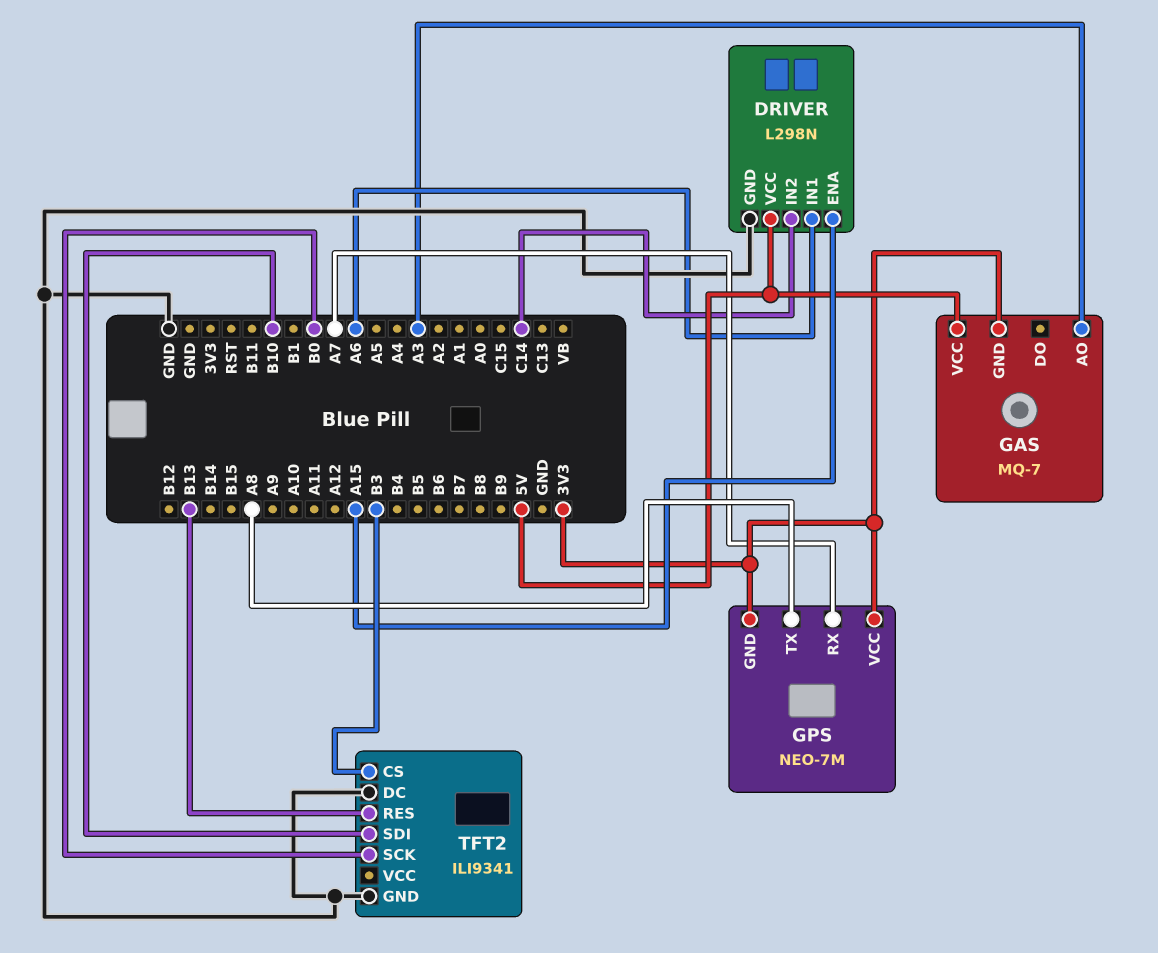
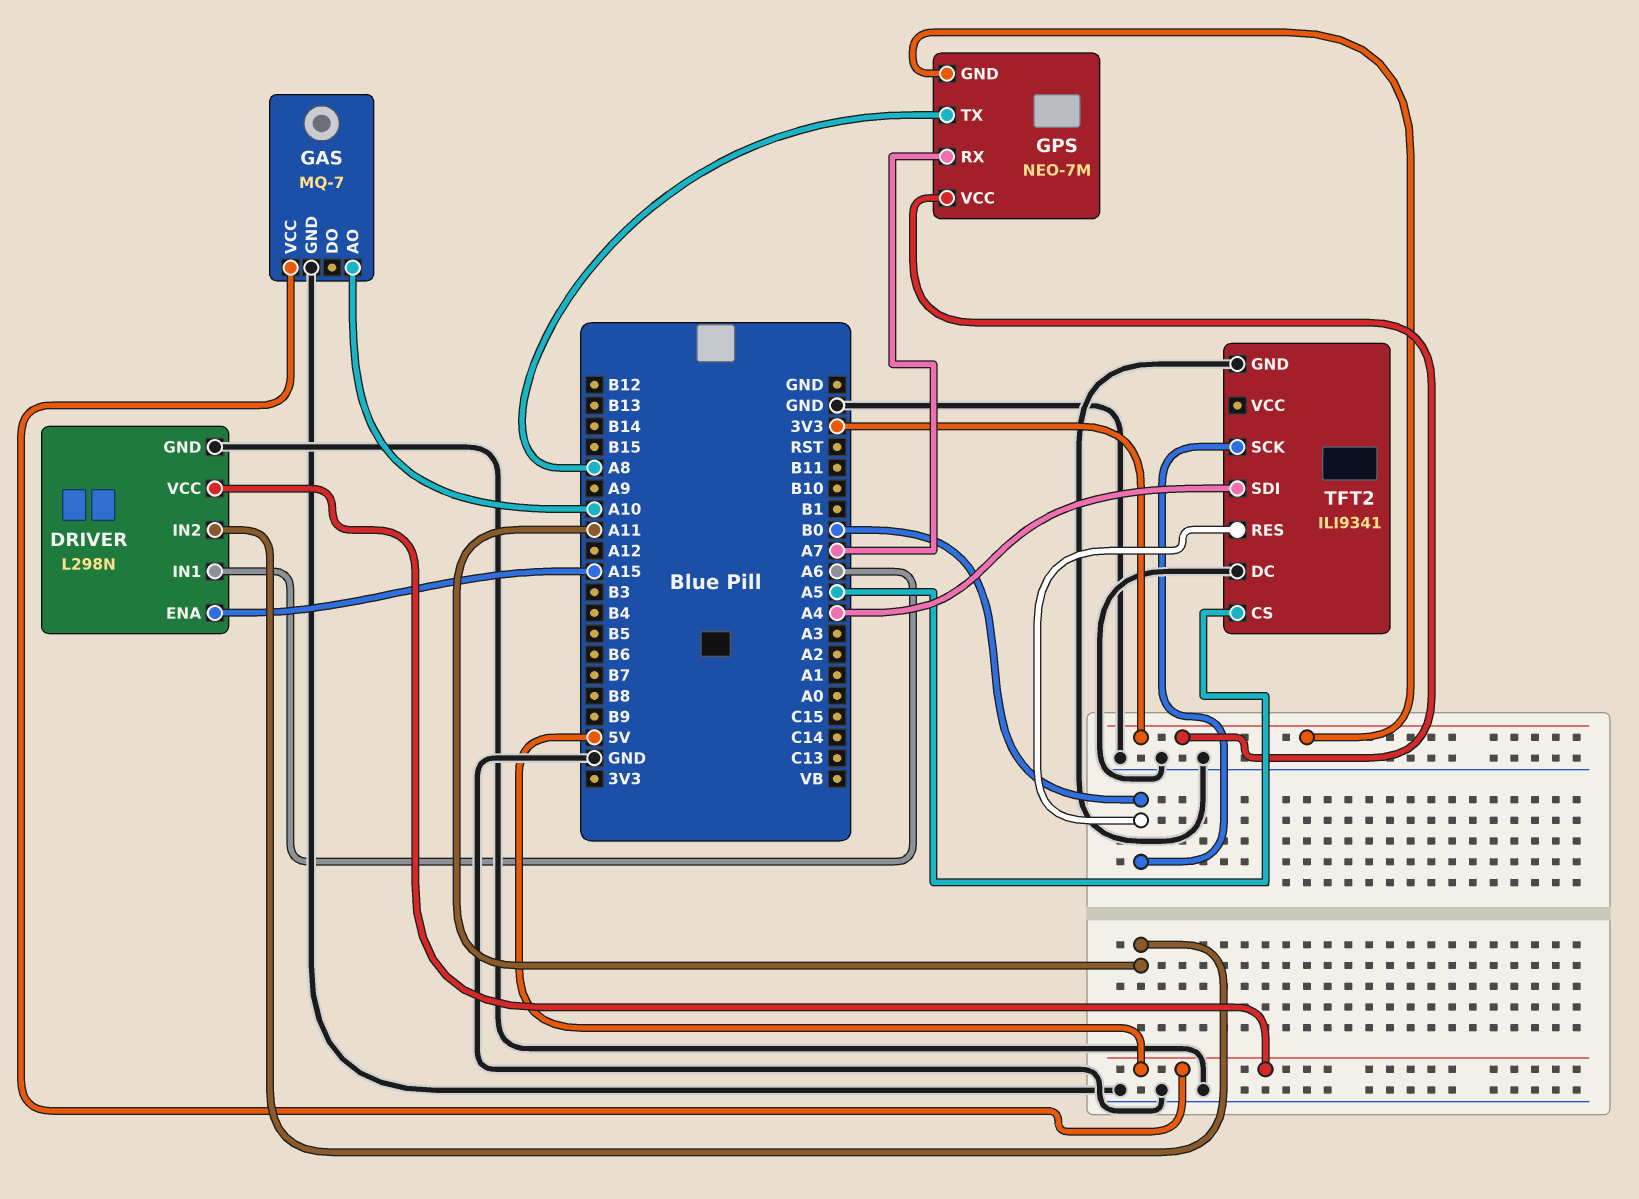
DRIVER pin IN2: C14 -> A11
GAS pin AO: A3 -> A10
GAS pin GND: 3V3 -> GND
TFT2 pin CS: B3 -> A5
TFT2 pin RES: B13 -> B0
TFT2 pin SDI: B10 -> A4

